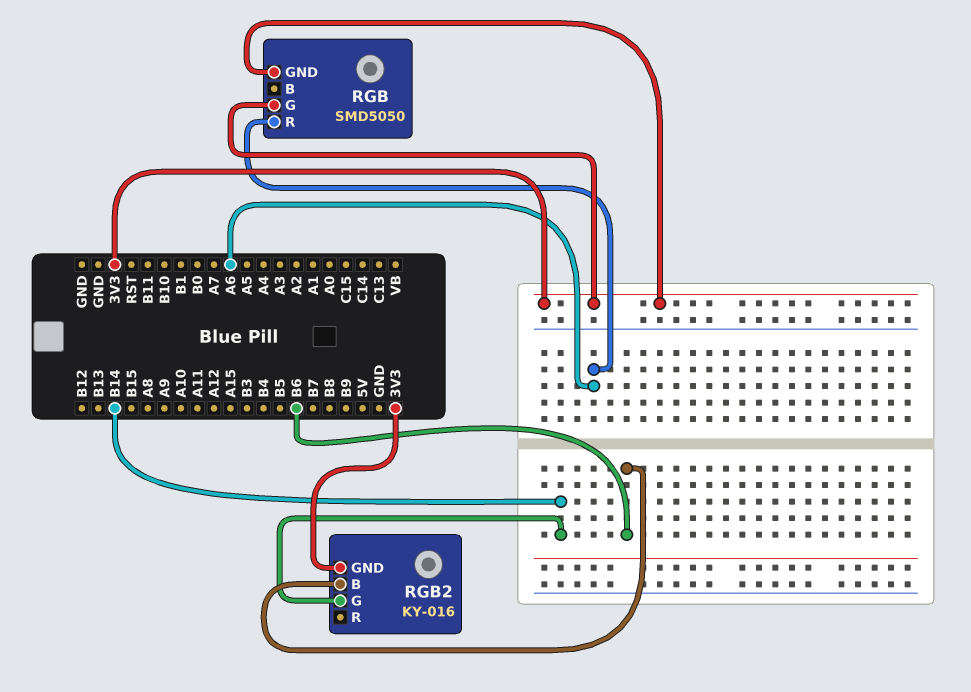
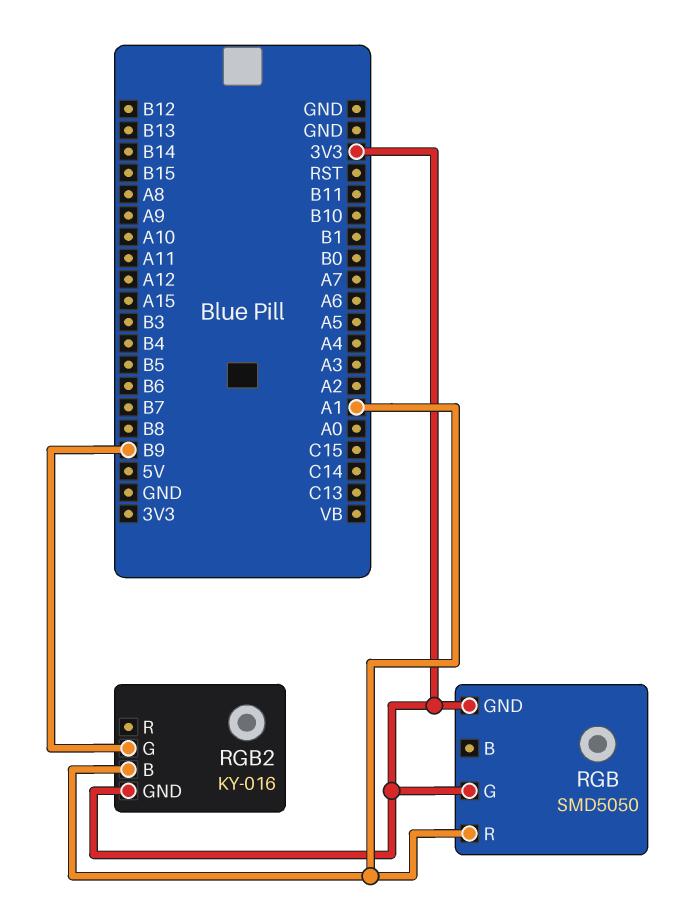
RGB pin R: A6 -> A1
RGB2 pin B: B6 -> A1
RGB2 pin G: B14 -> B9

